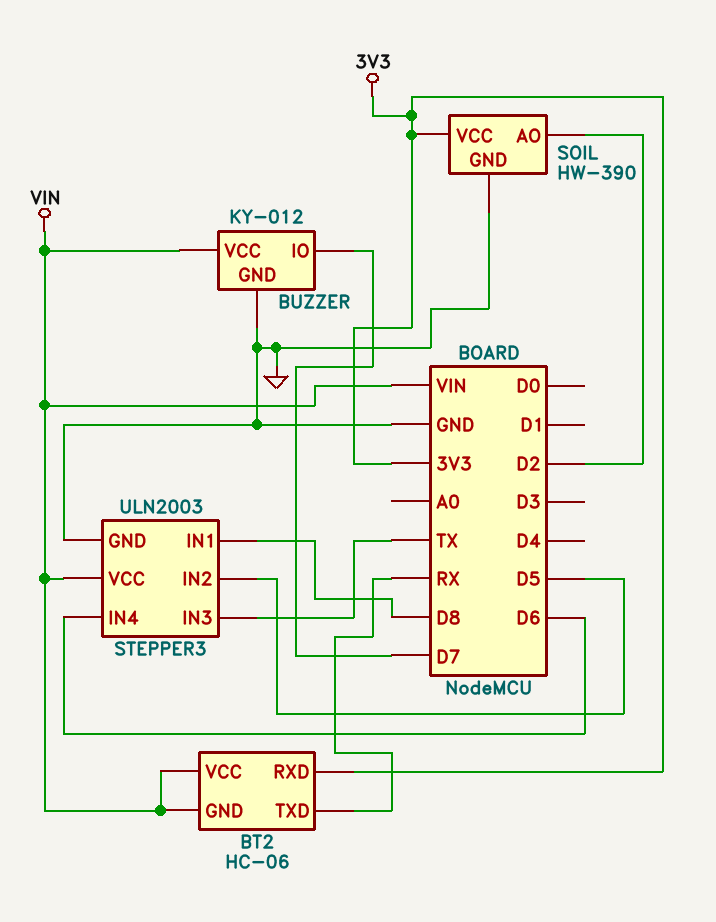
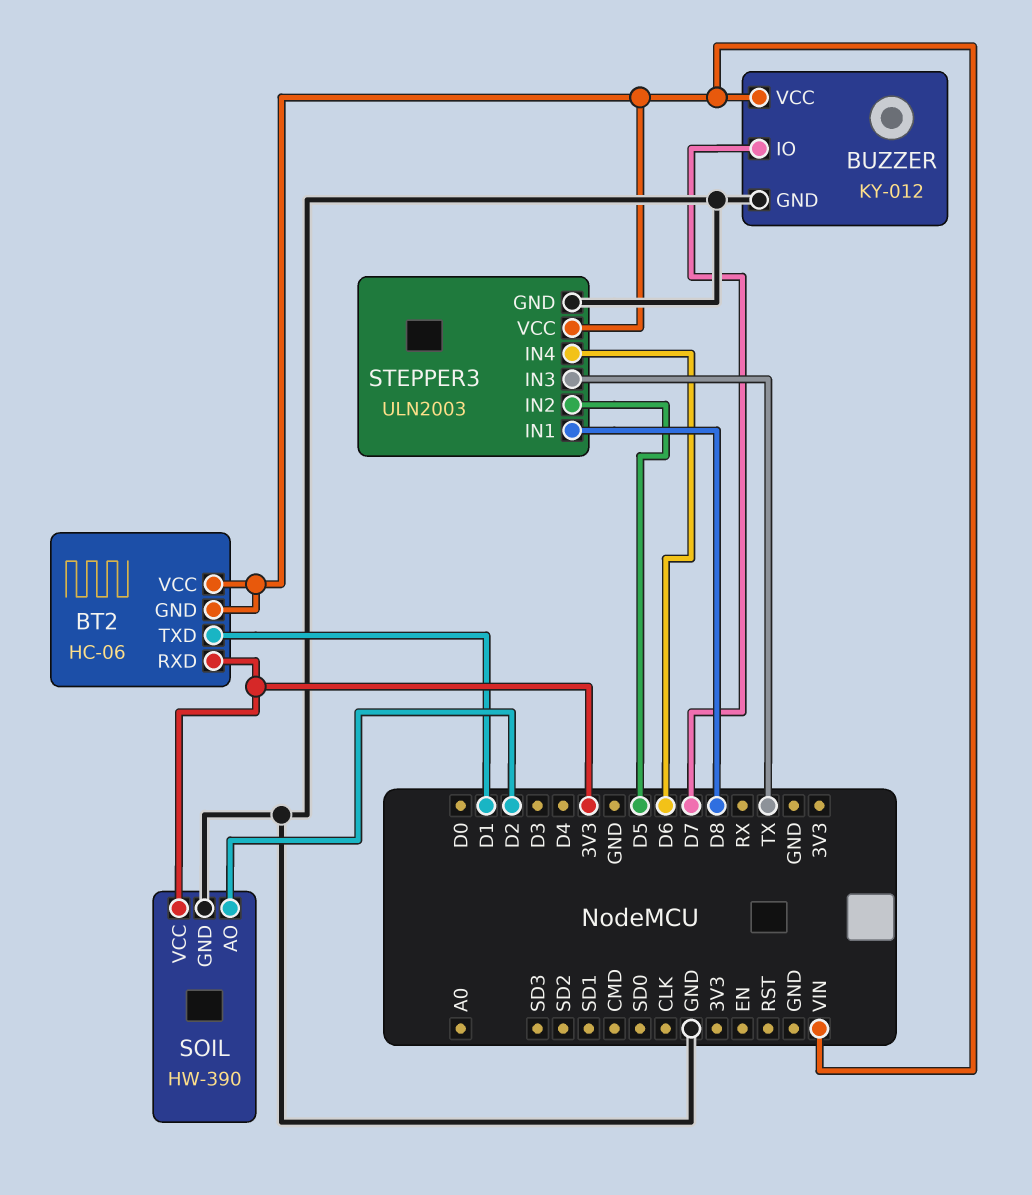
BT2 pin TXD: RX -> D1

